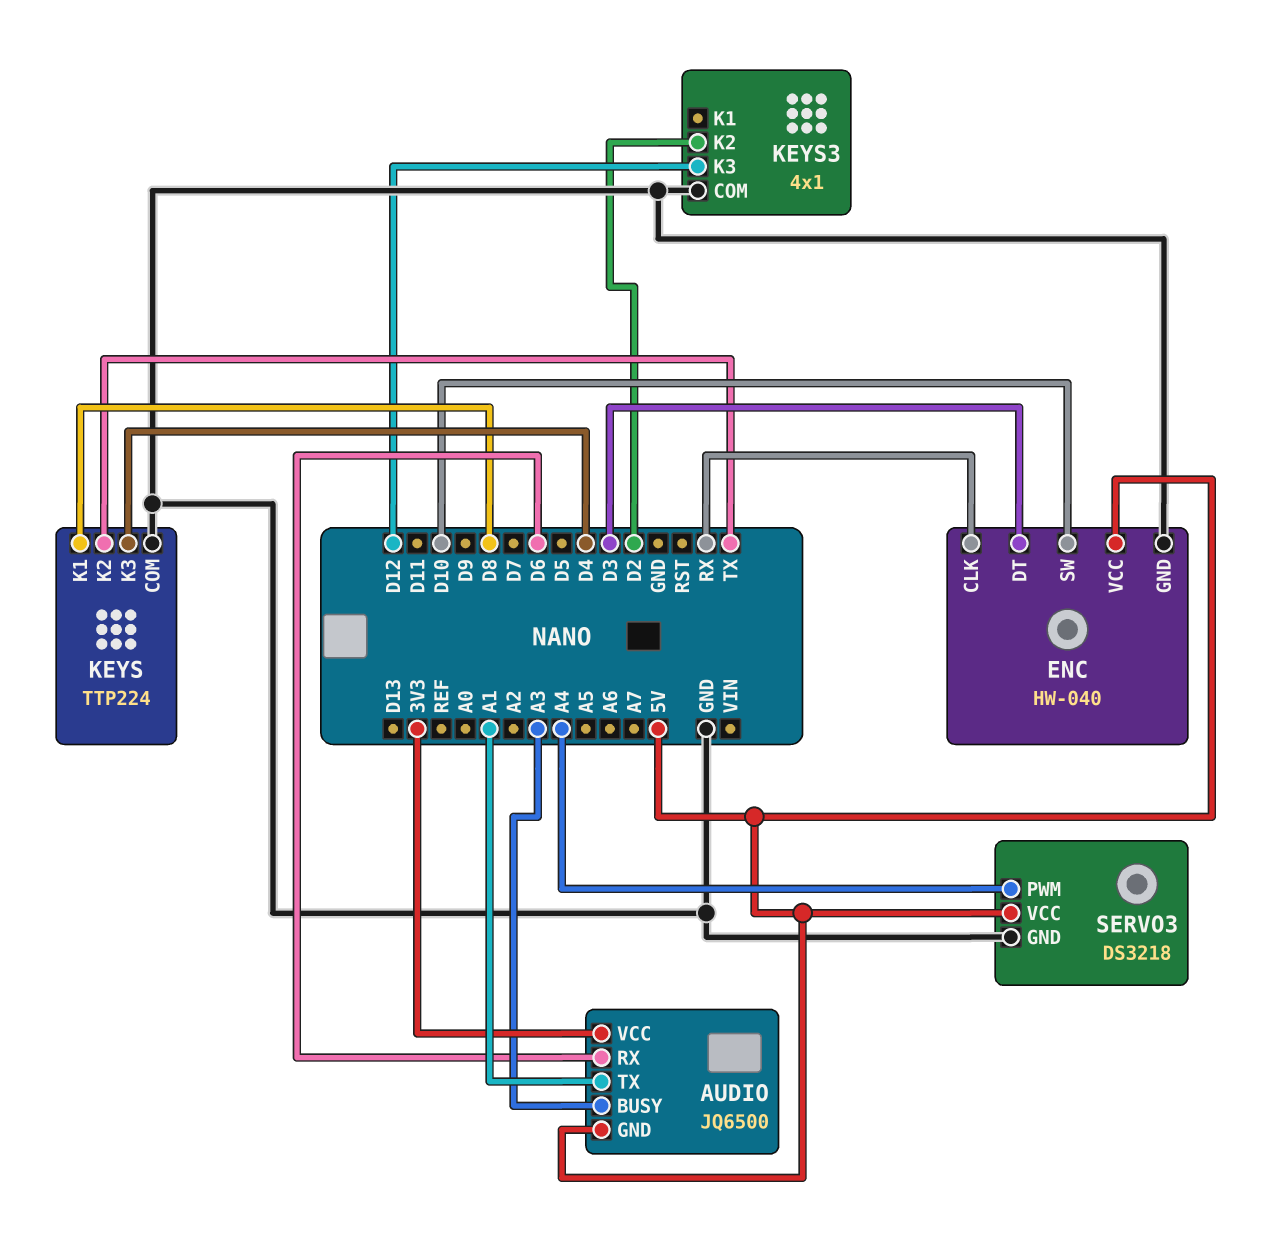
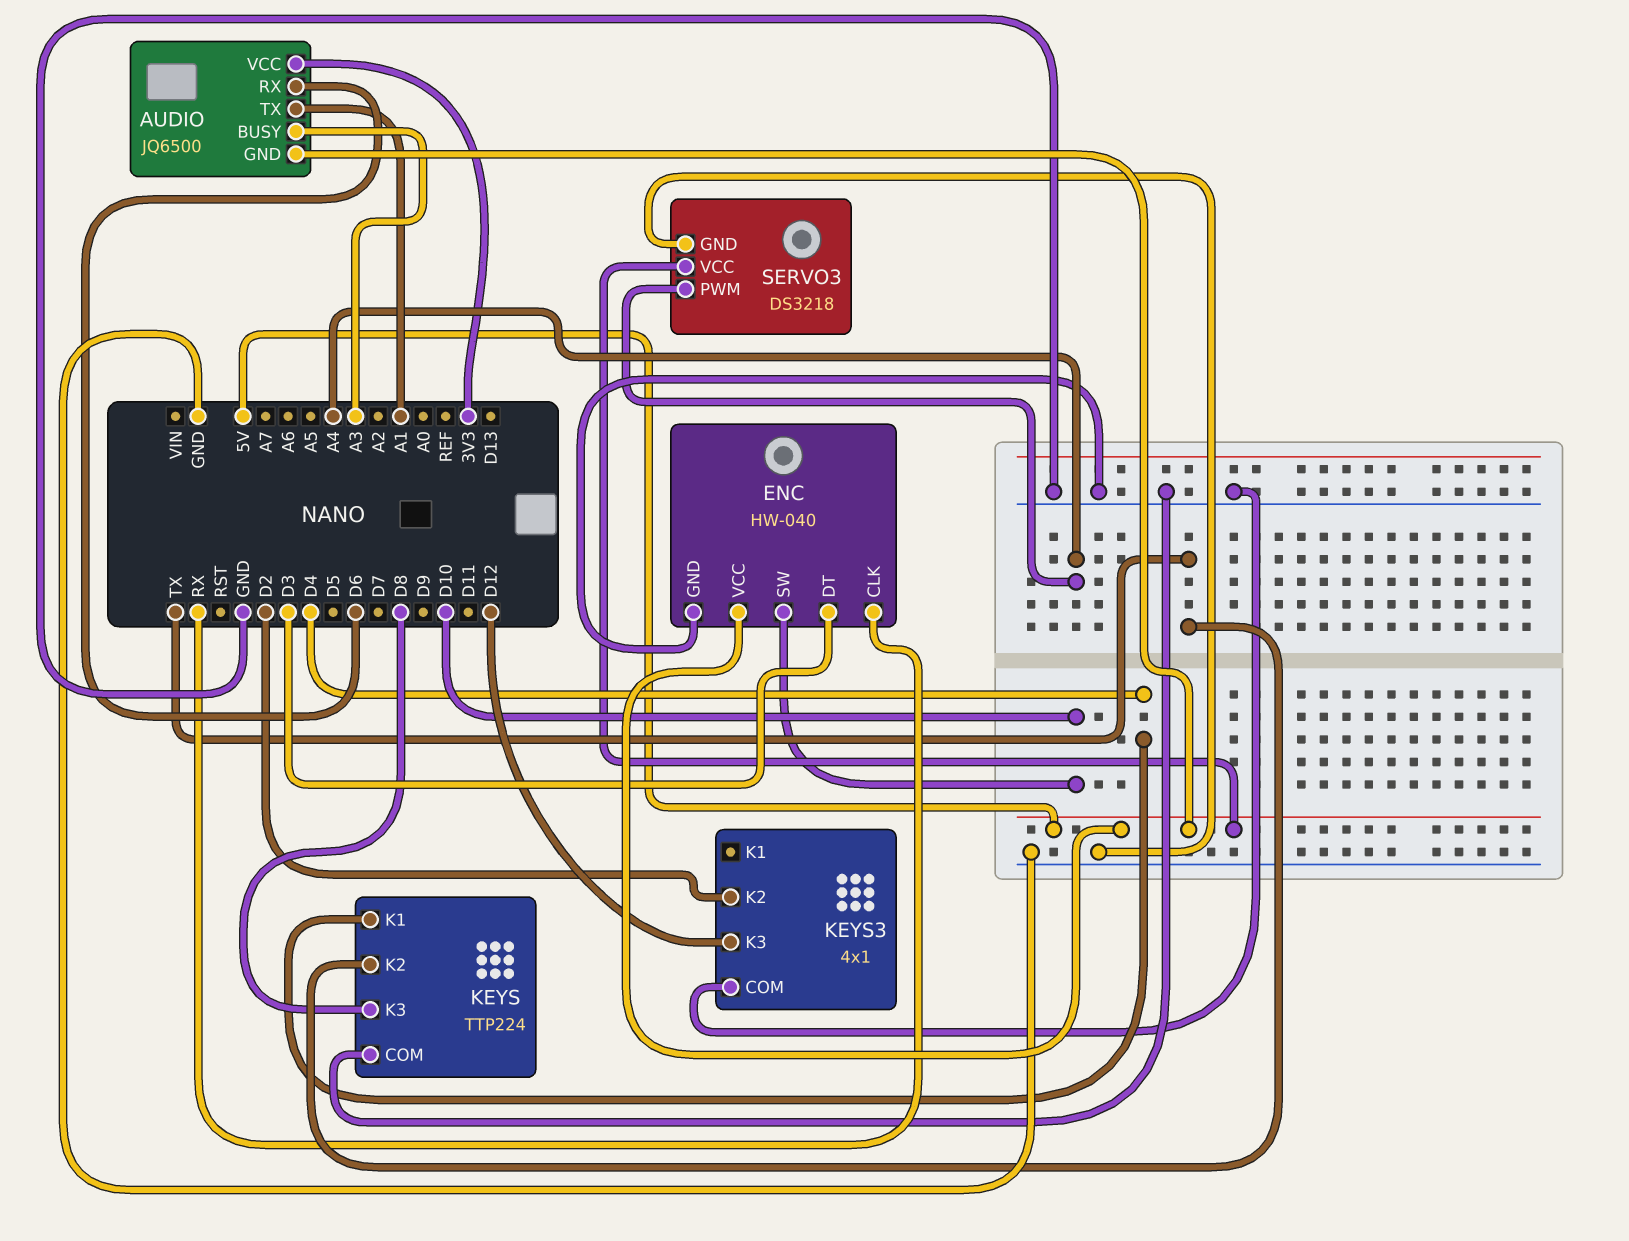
KEYS pin K1: D8 -> D4
KEYS pin K3: D4 -> D8

